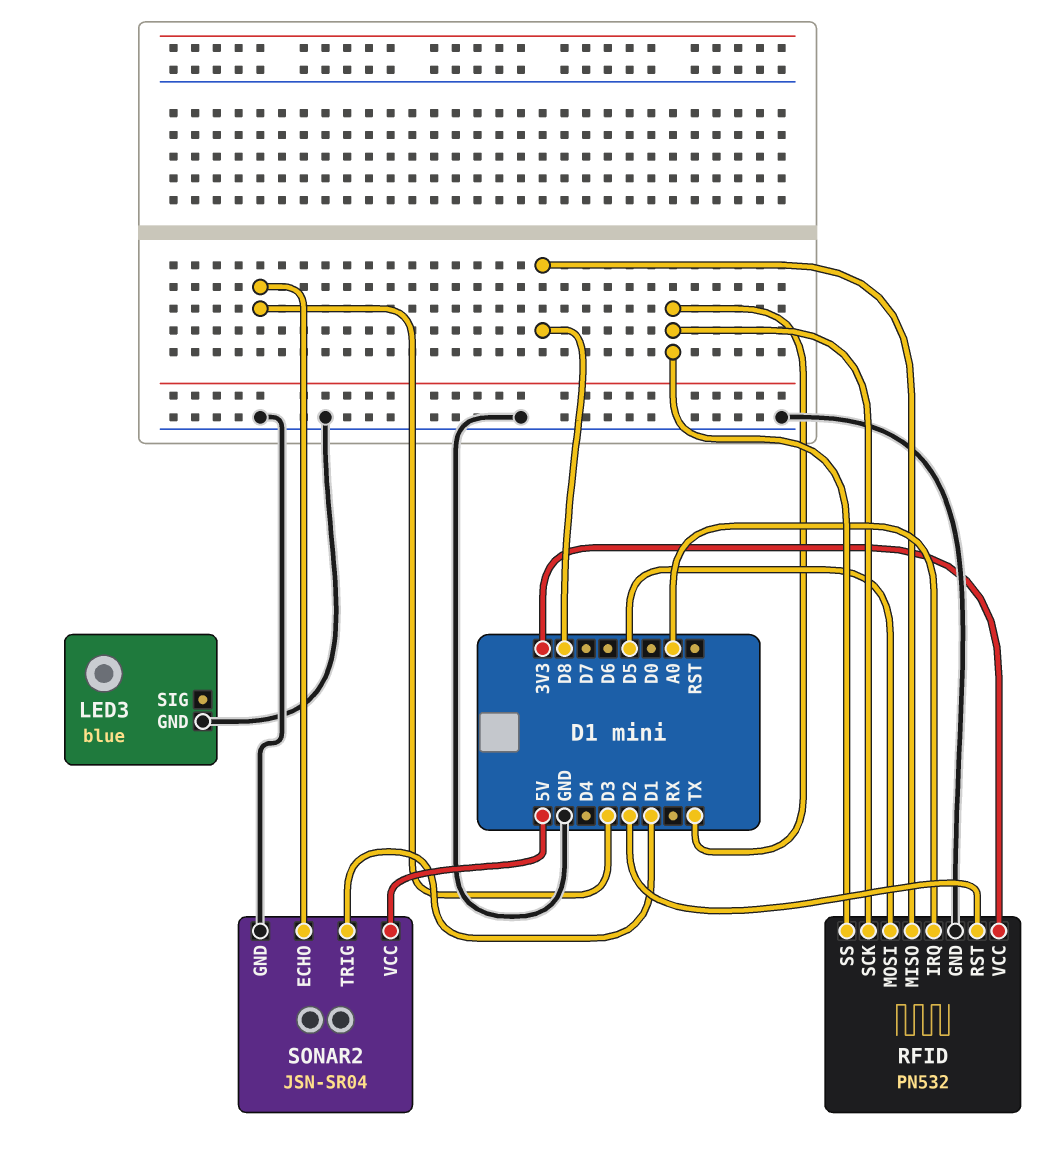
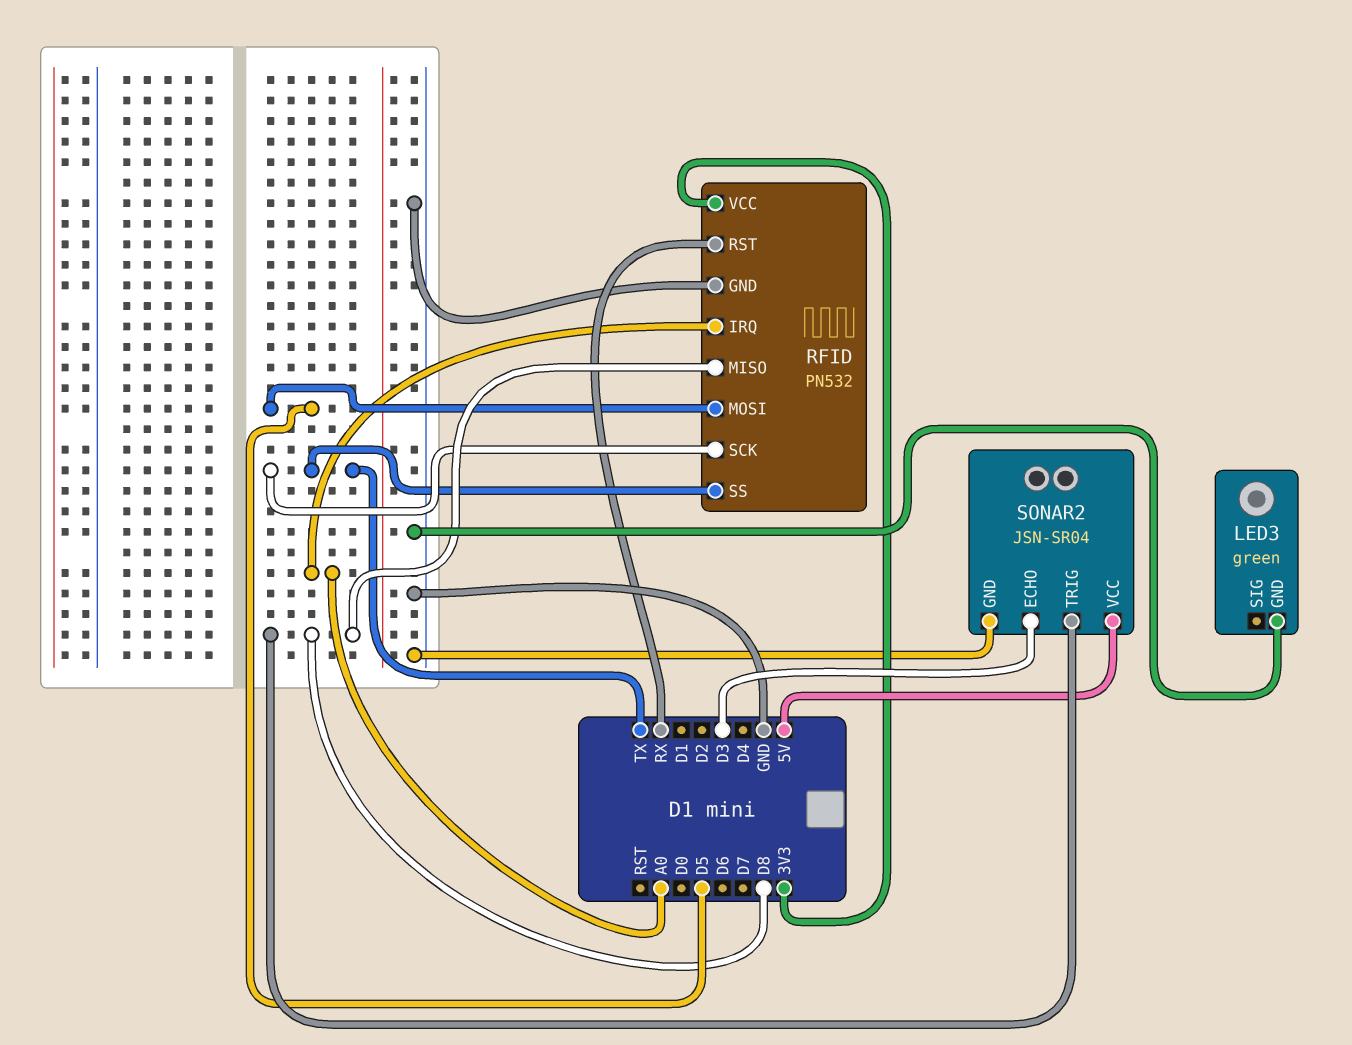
LED3: blue -> green
RFID pin RST: D2 -> RX
SONAR2 pin TRIG: D1 -> D8

